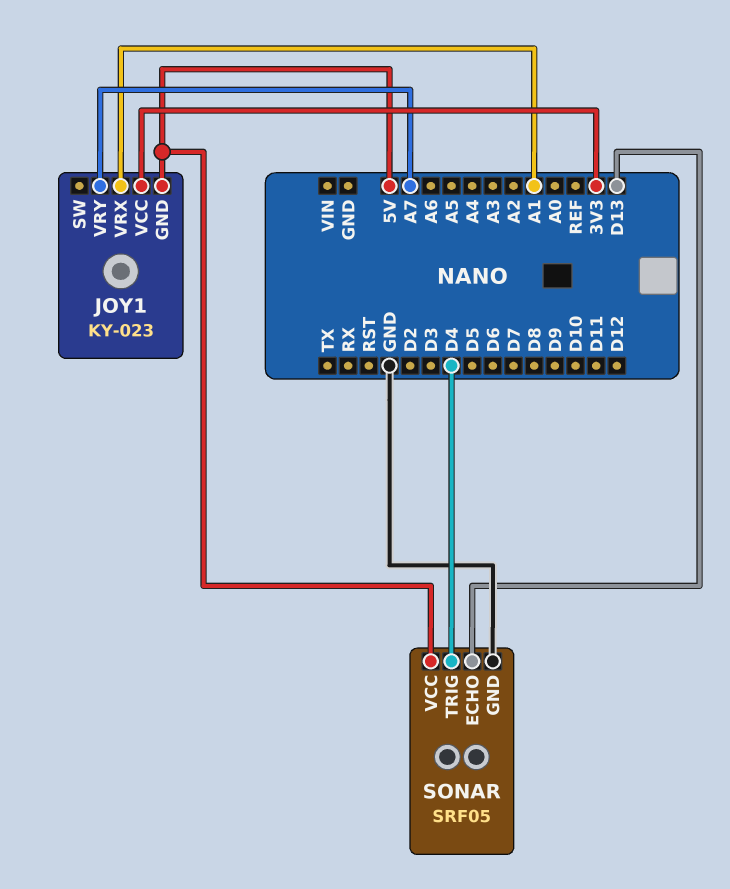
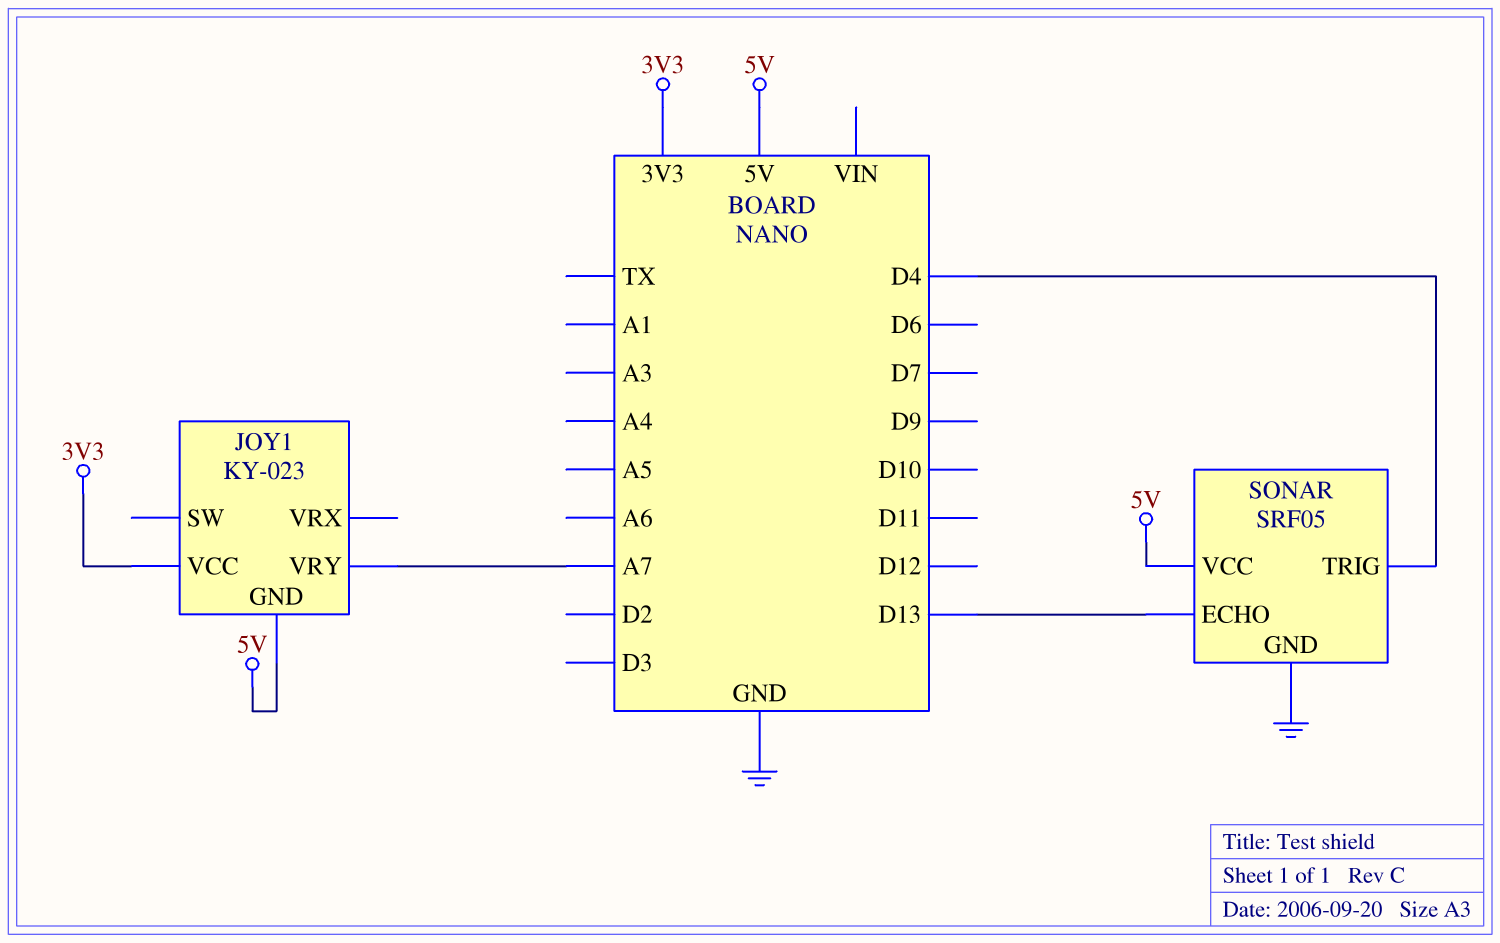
JOY1 pin VRX: A1 -> none

